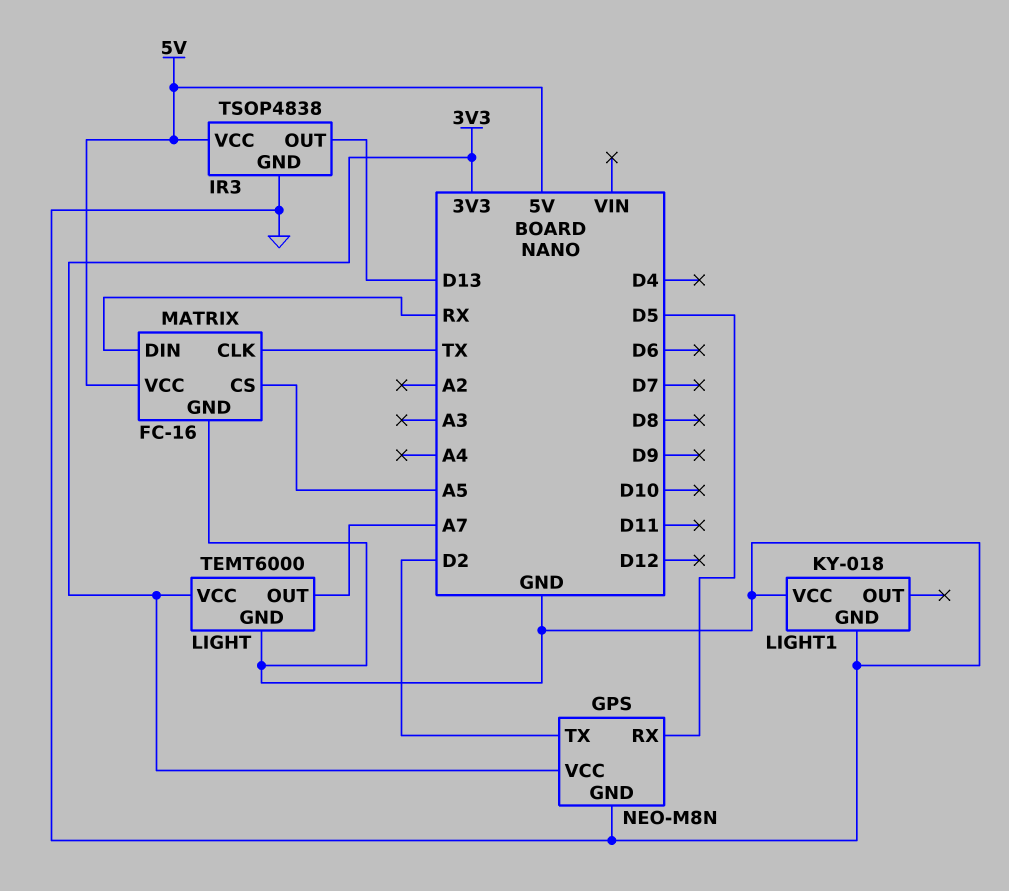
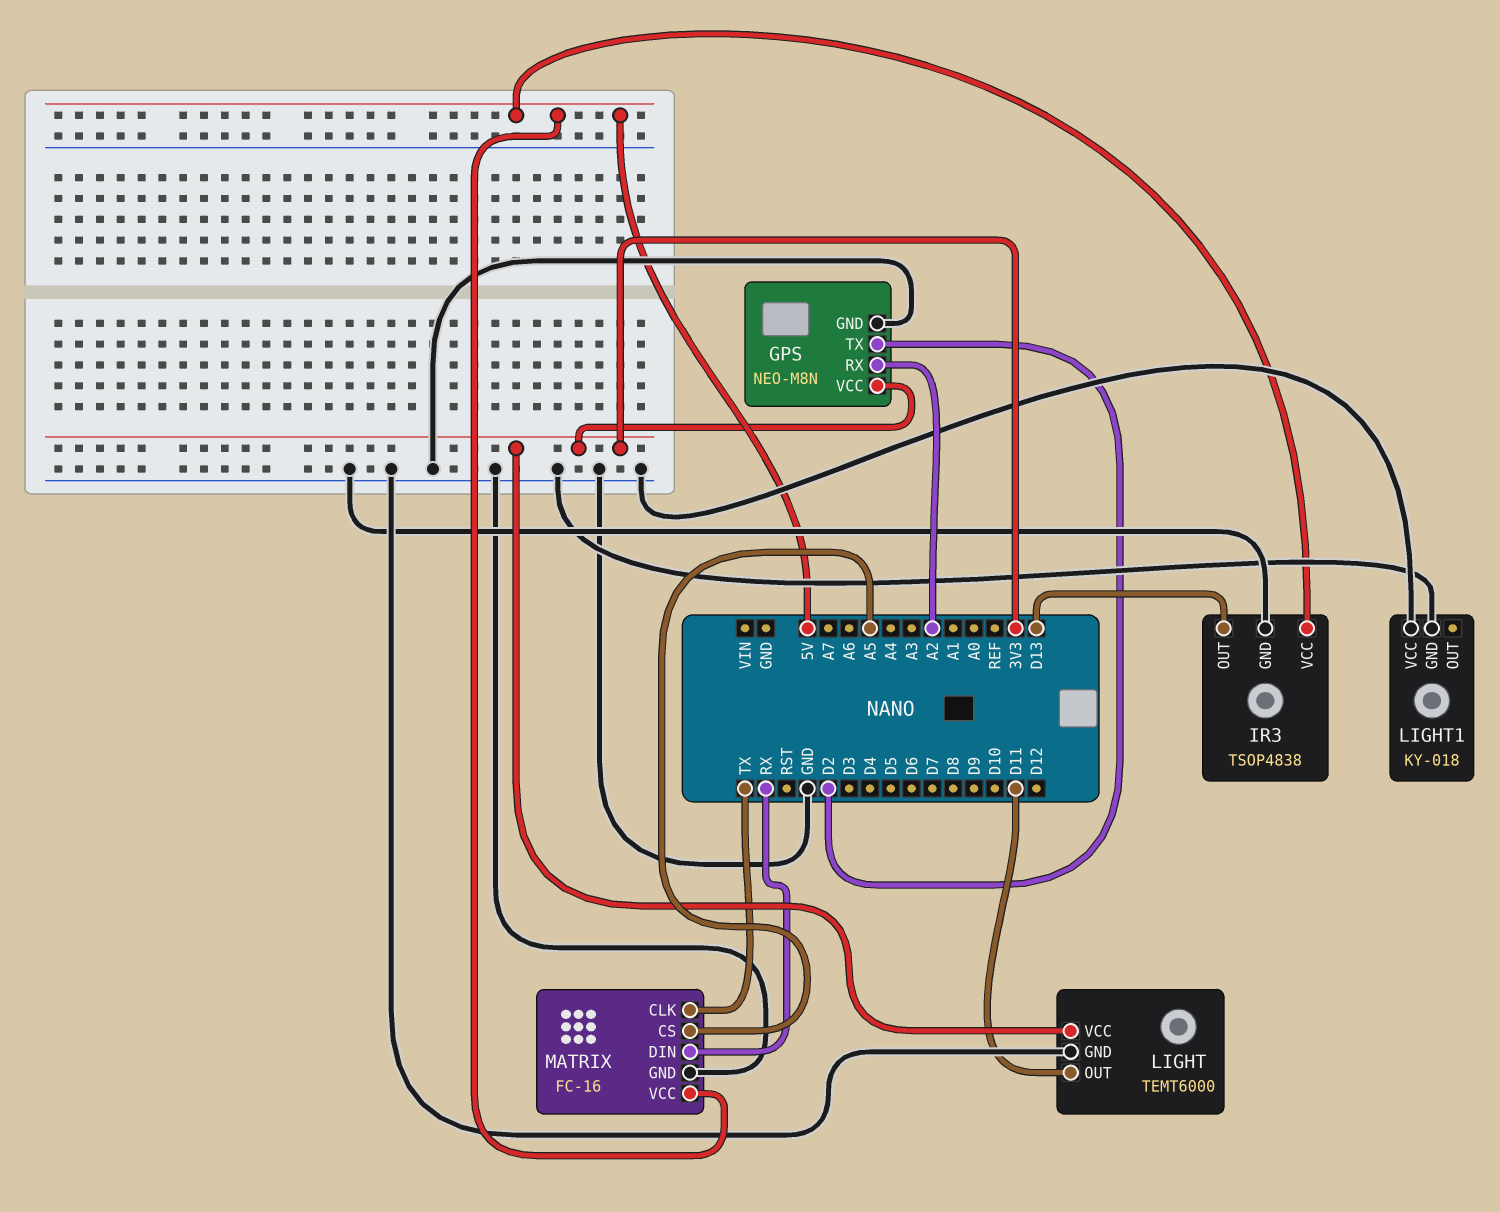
GPS pin RX: D5 -> A2
LIGHT pin OUT: A7 -> D11

